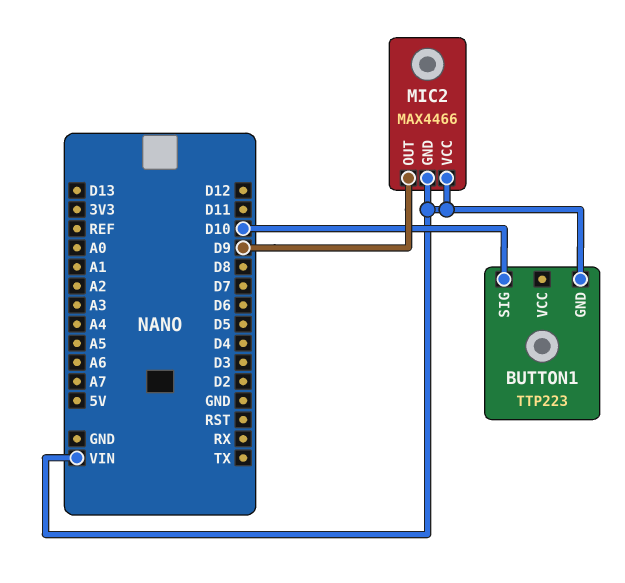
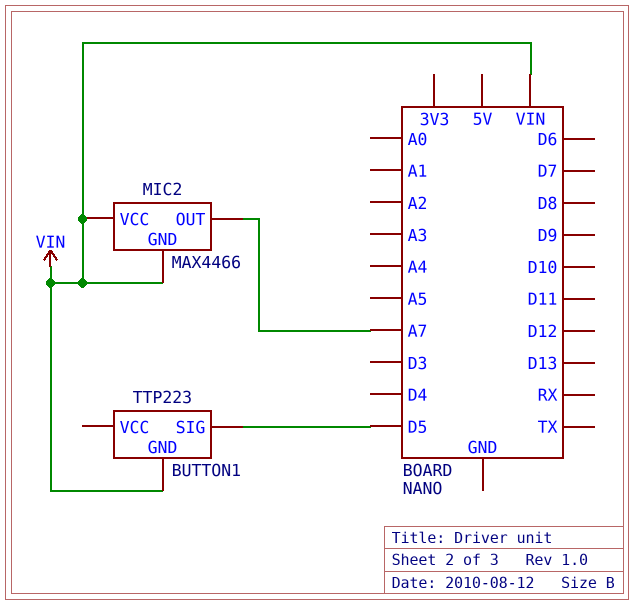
BUTTON1 pin SIG: D10 -> D5
MIC2 pin OUT: D9 -> A7

